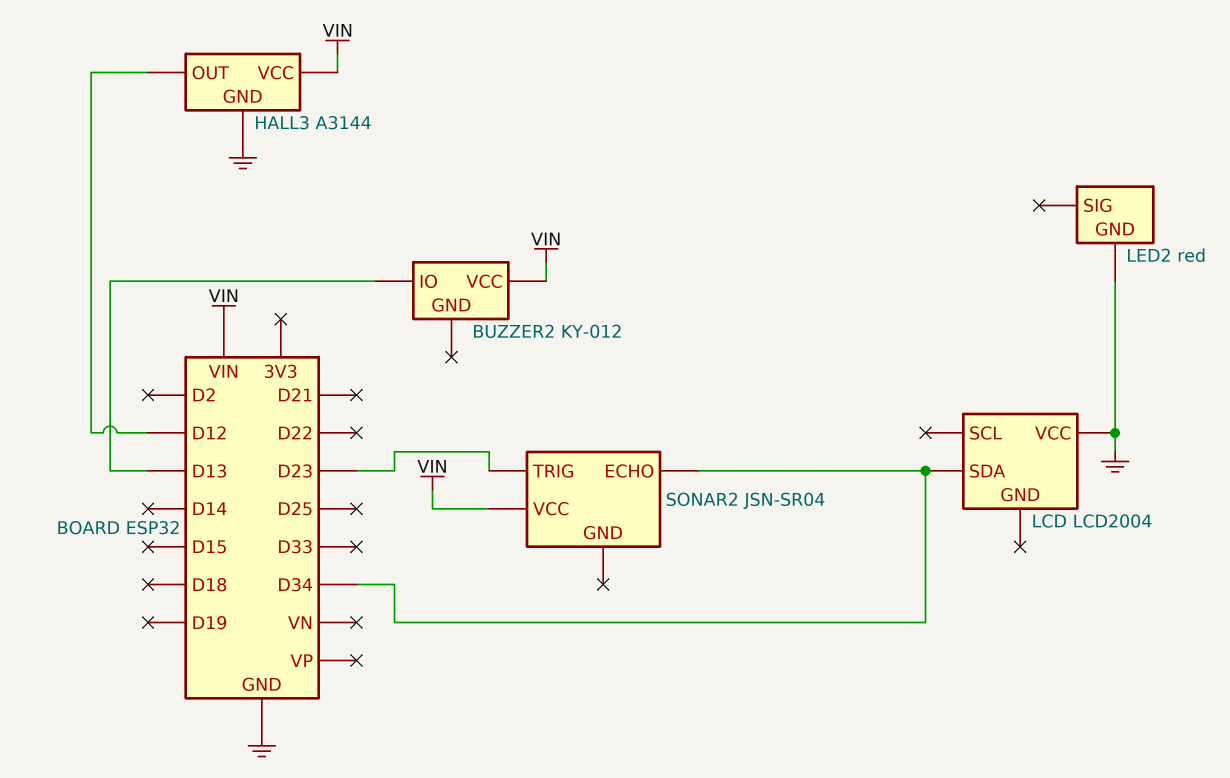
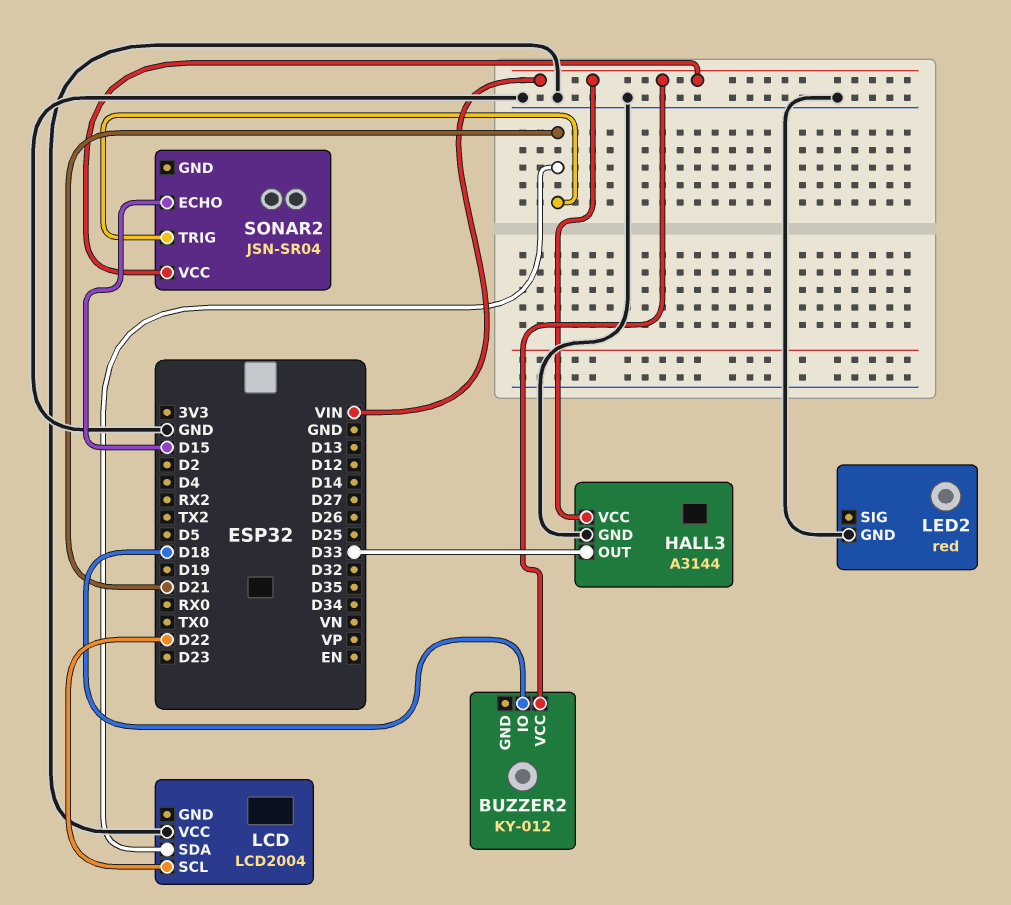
BUZZER2 pin IO: D13 -> D18
HALL3 pin OUT: D12 -> D33
LCD pin SCL: none -> D22
LCD pin SDA: D34 -> D21
SONAR2 pin ECHO: D34 -> D15
SONAR2 pin TRIG: D23 -> D21

